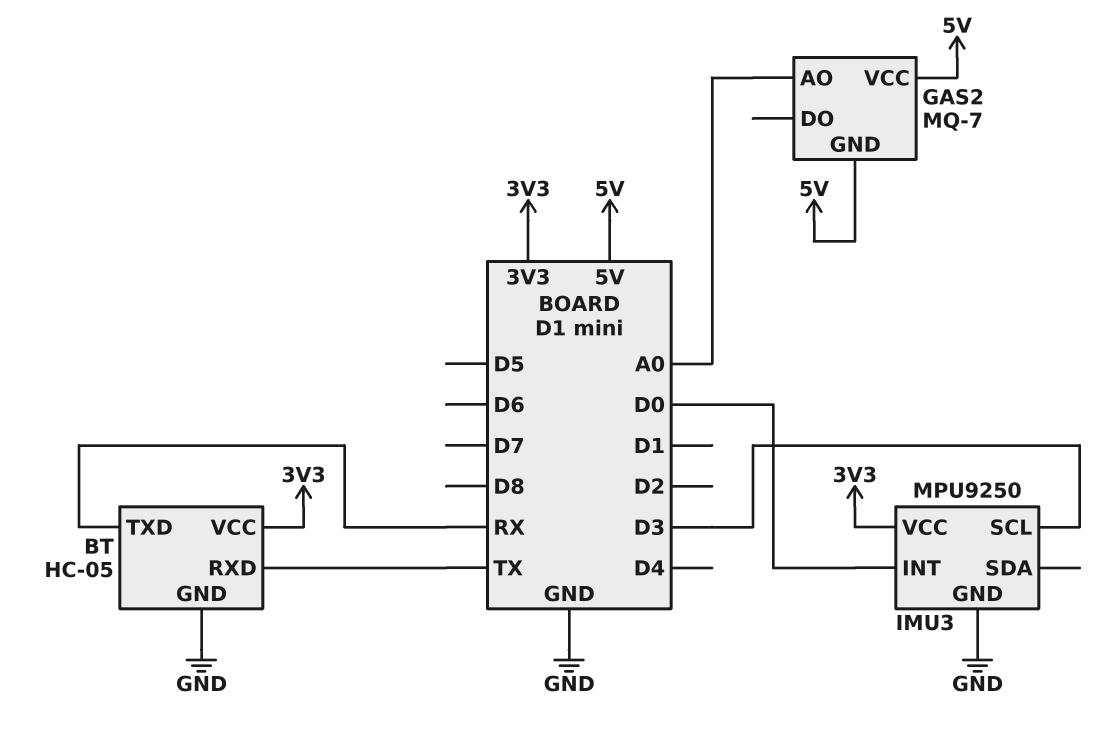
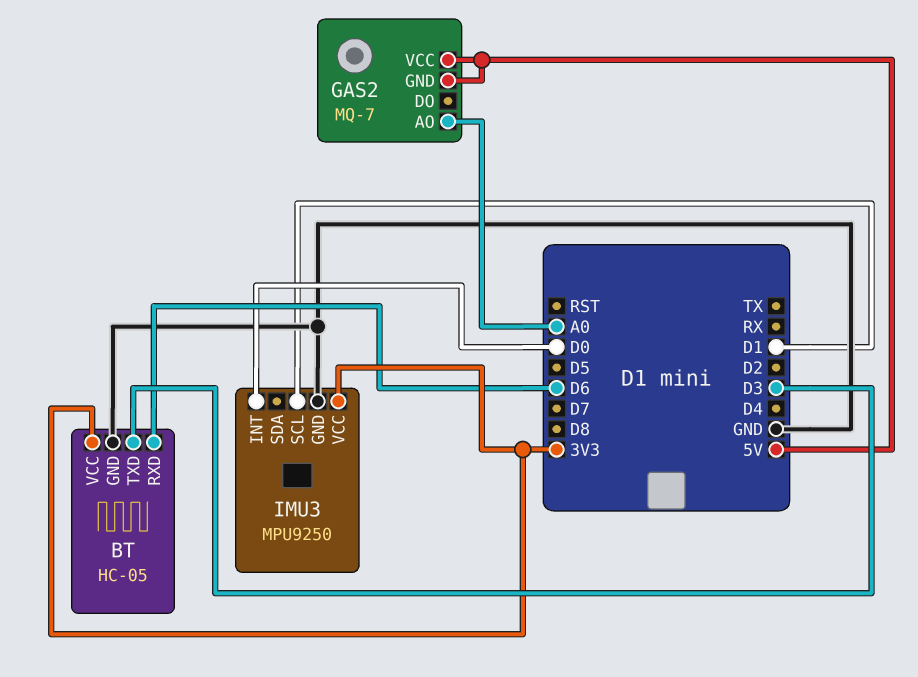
BT pin RXD: TX -> D6
BT pin TXD: RX -> D3
IMU3 pin SCL: D3 -> D1

